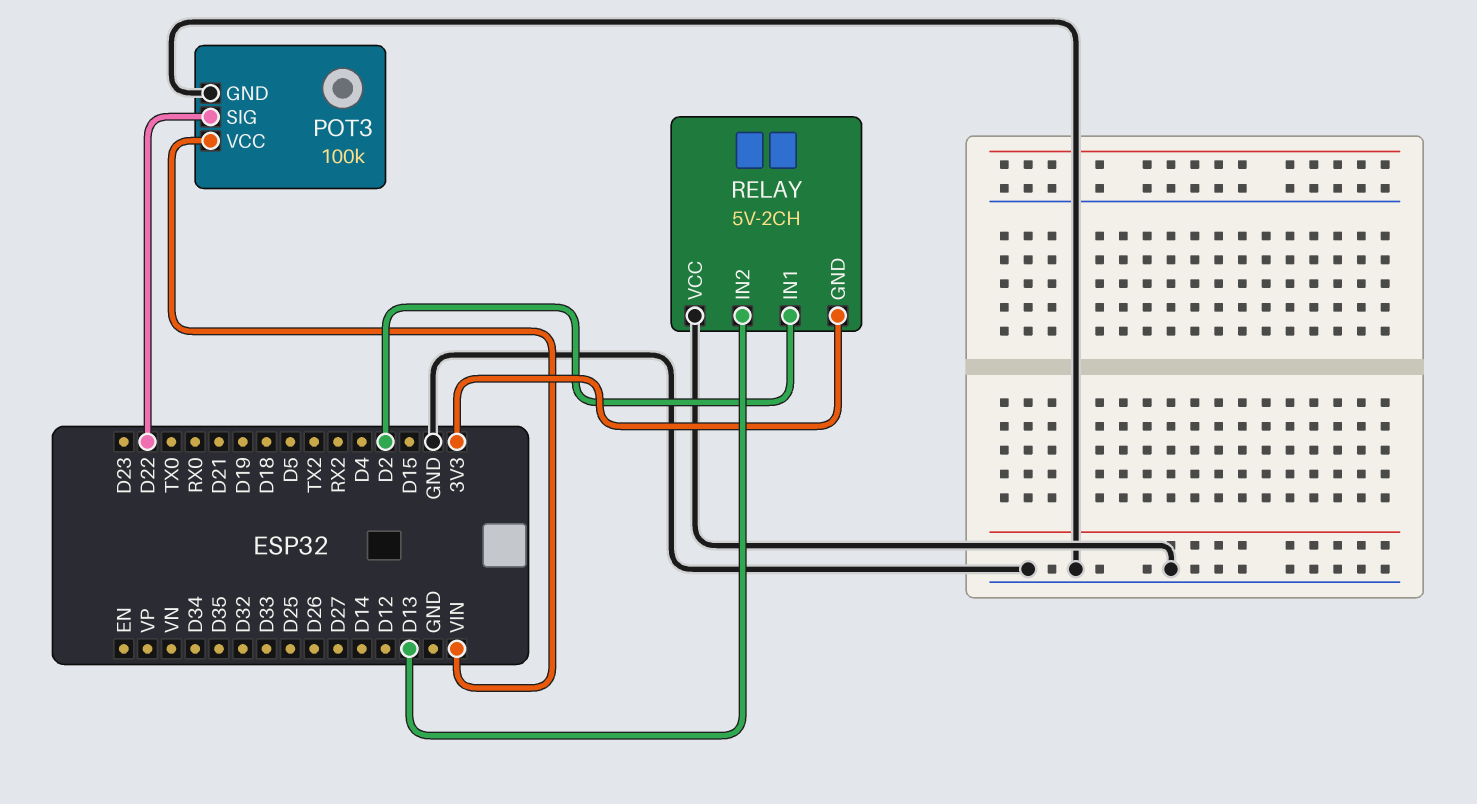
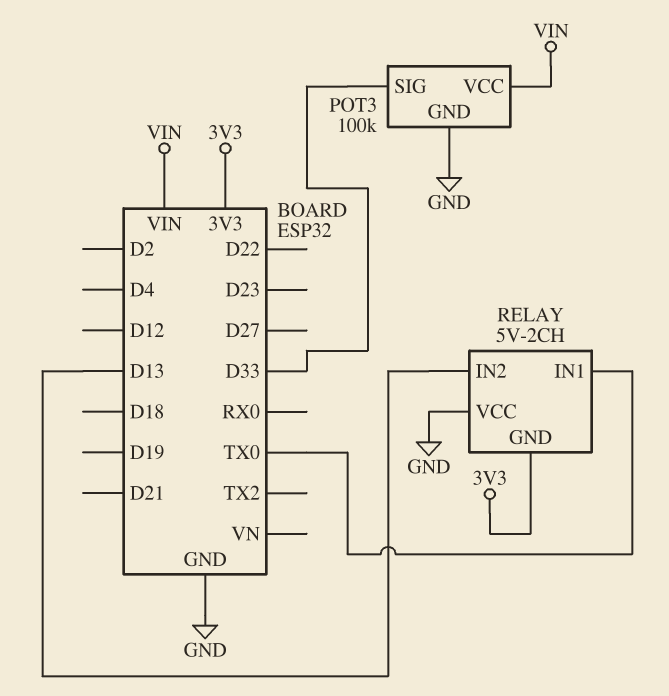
POT3 pin SIG: D22 -> D33
RELAY pin IN1: D2 -> TX0

